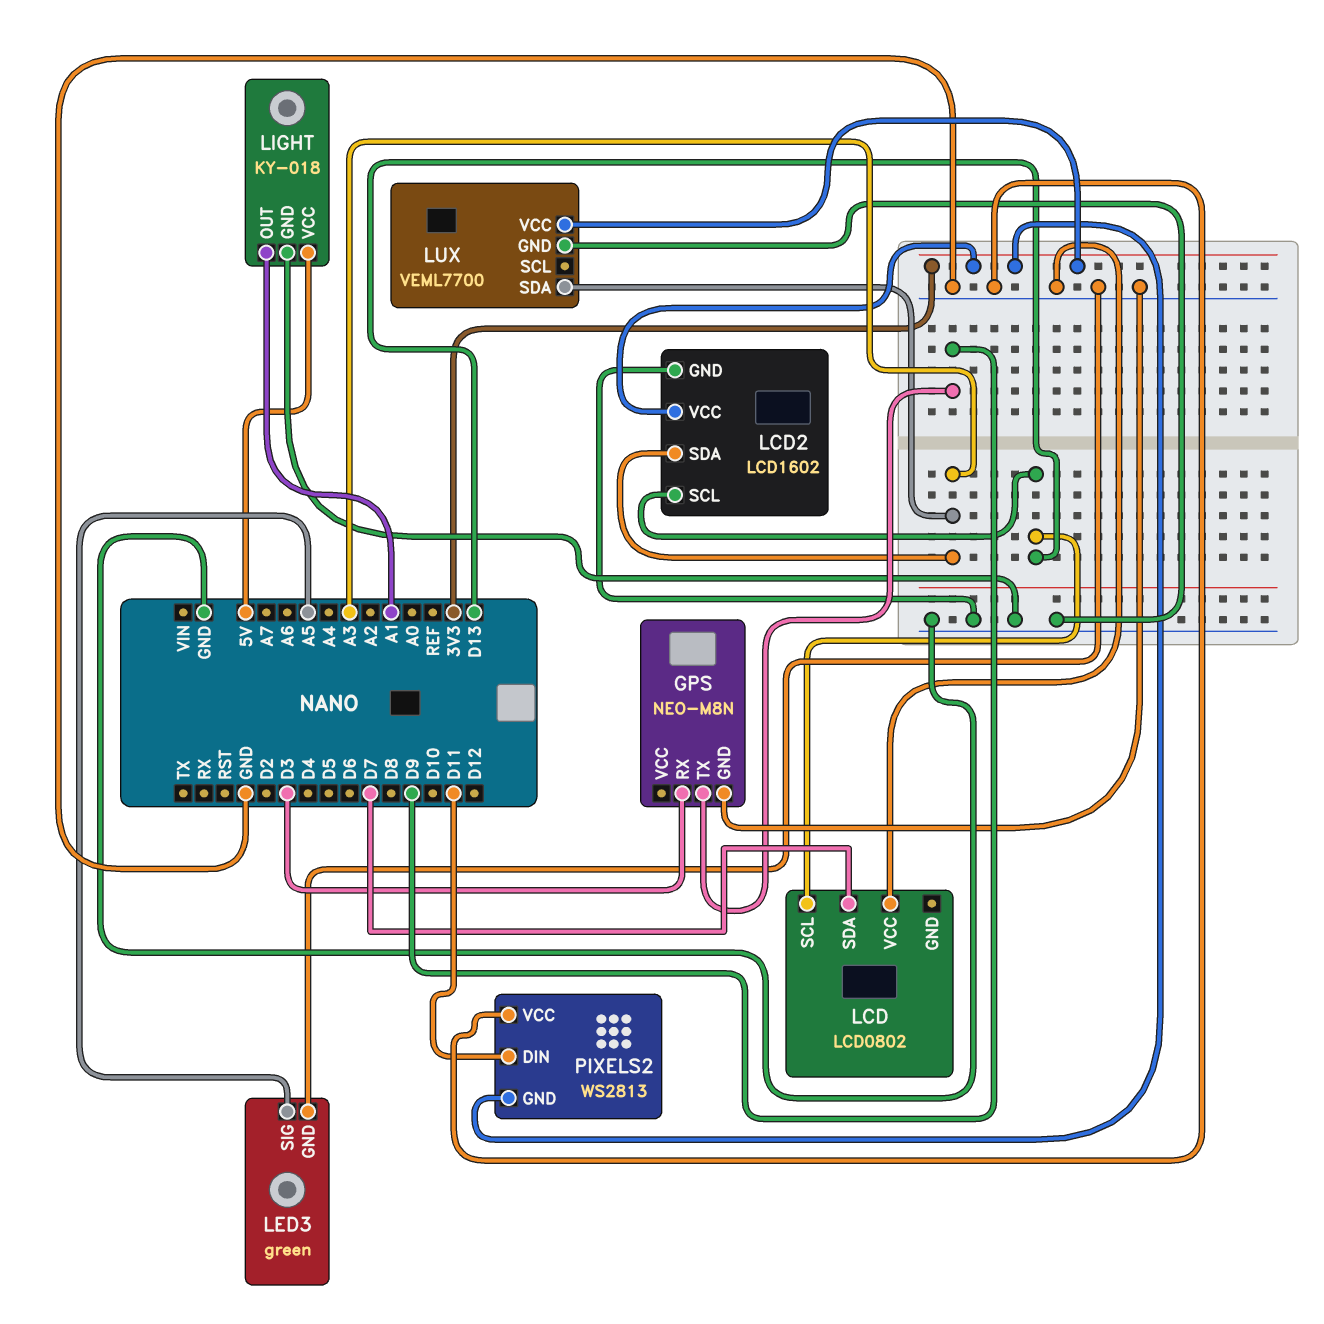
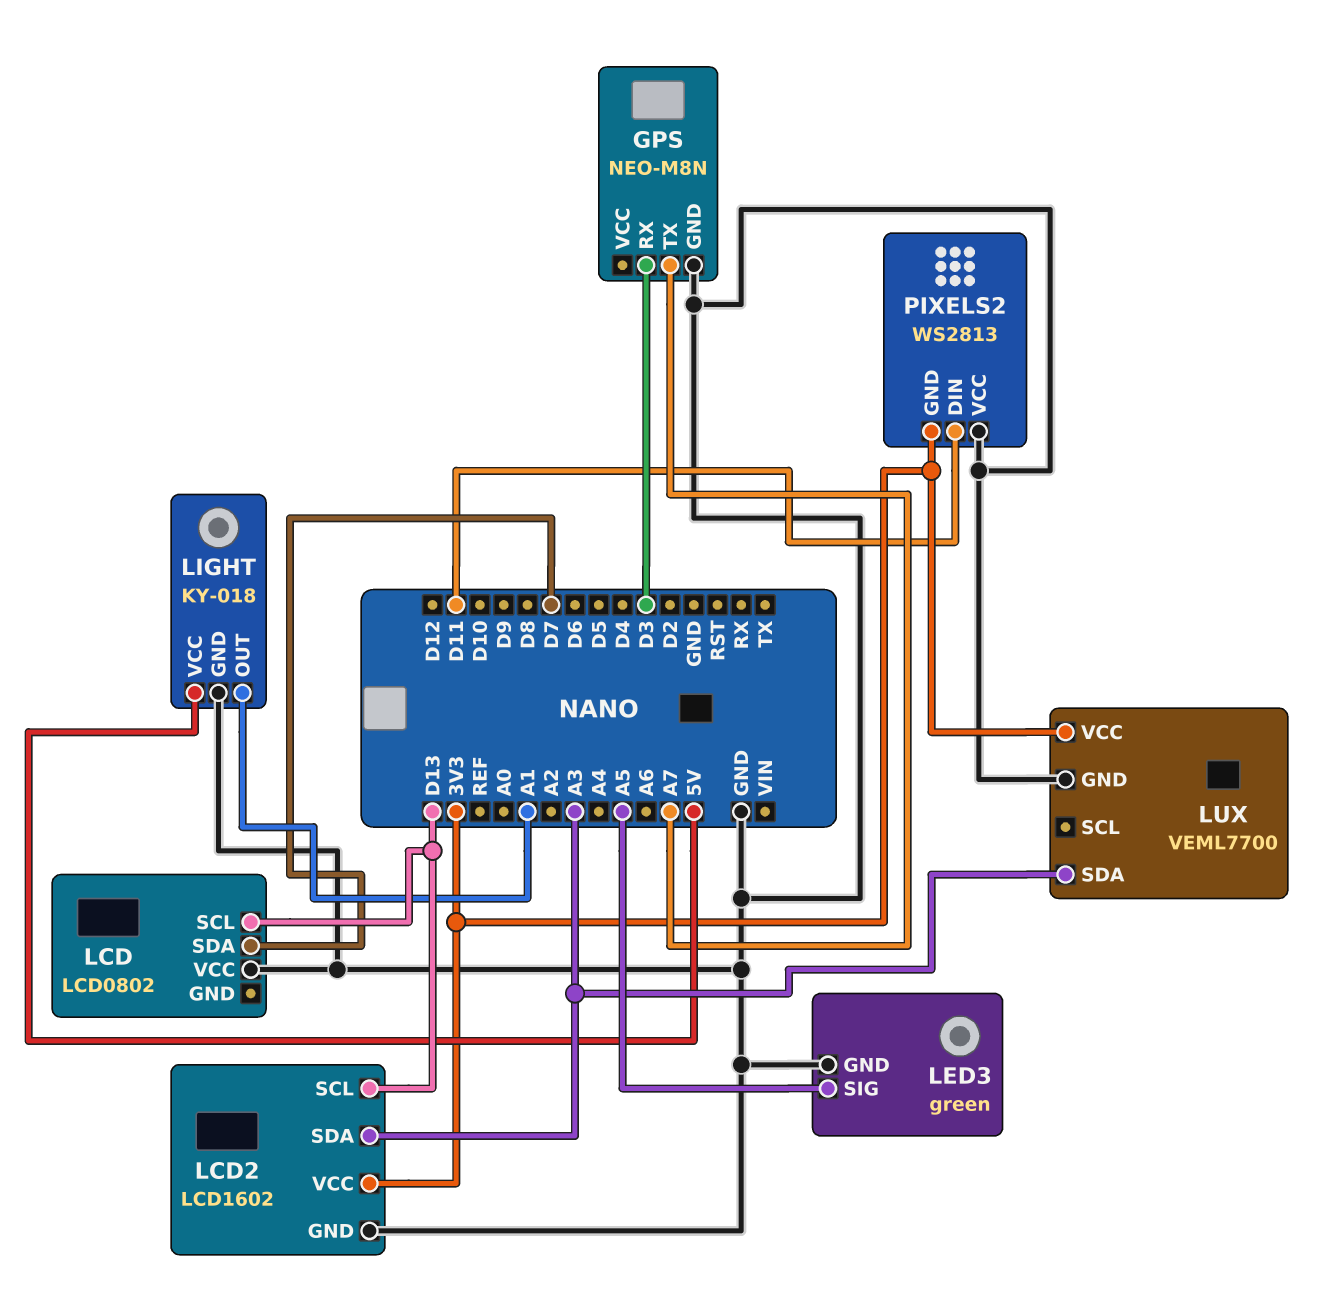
GPS pin TX: D9 -> A7

